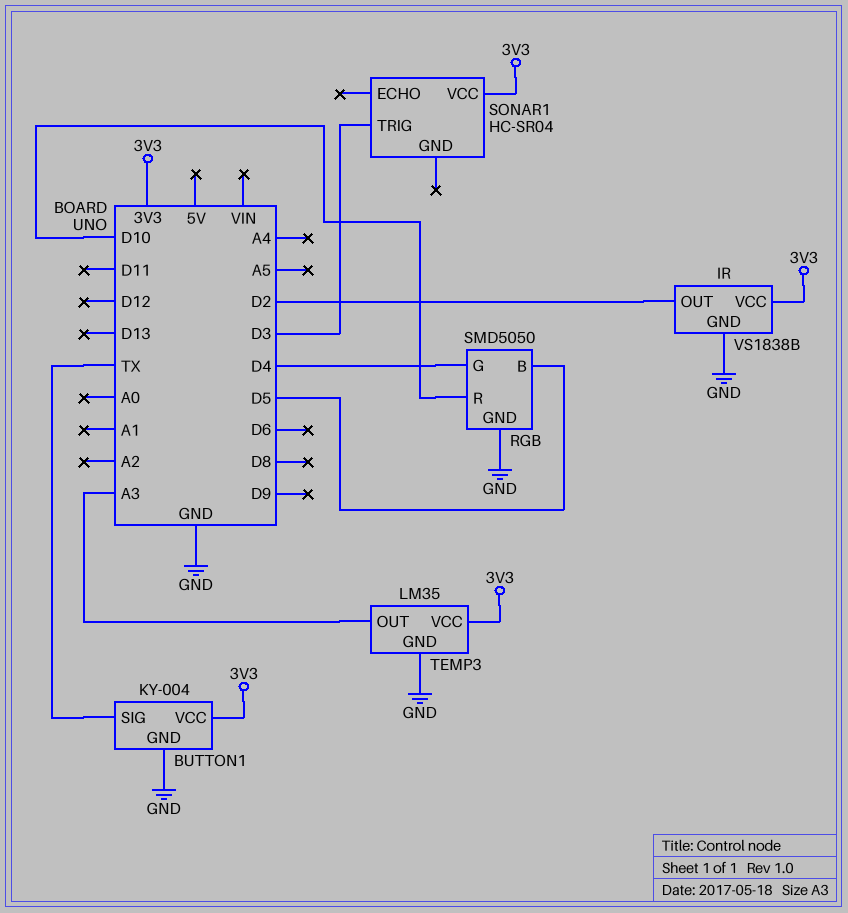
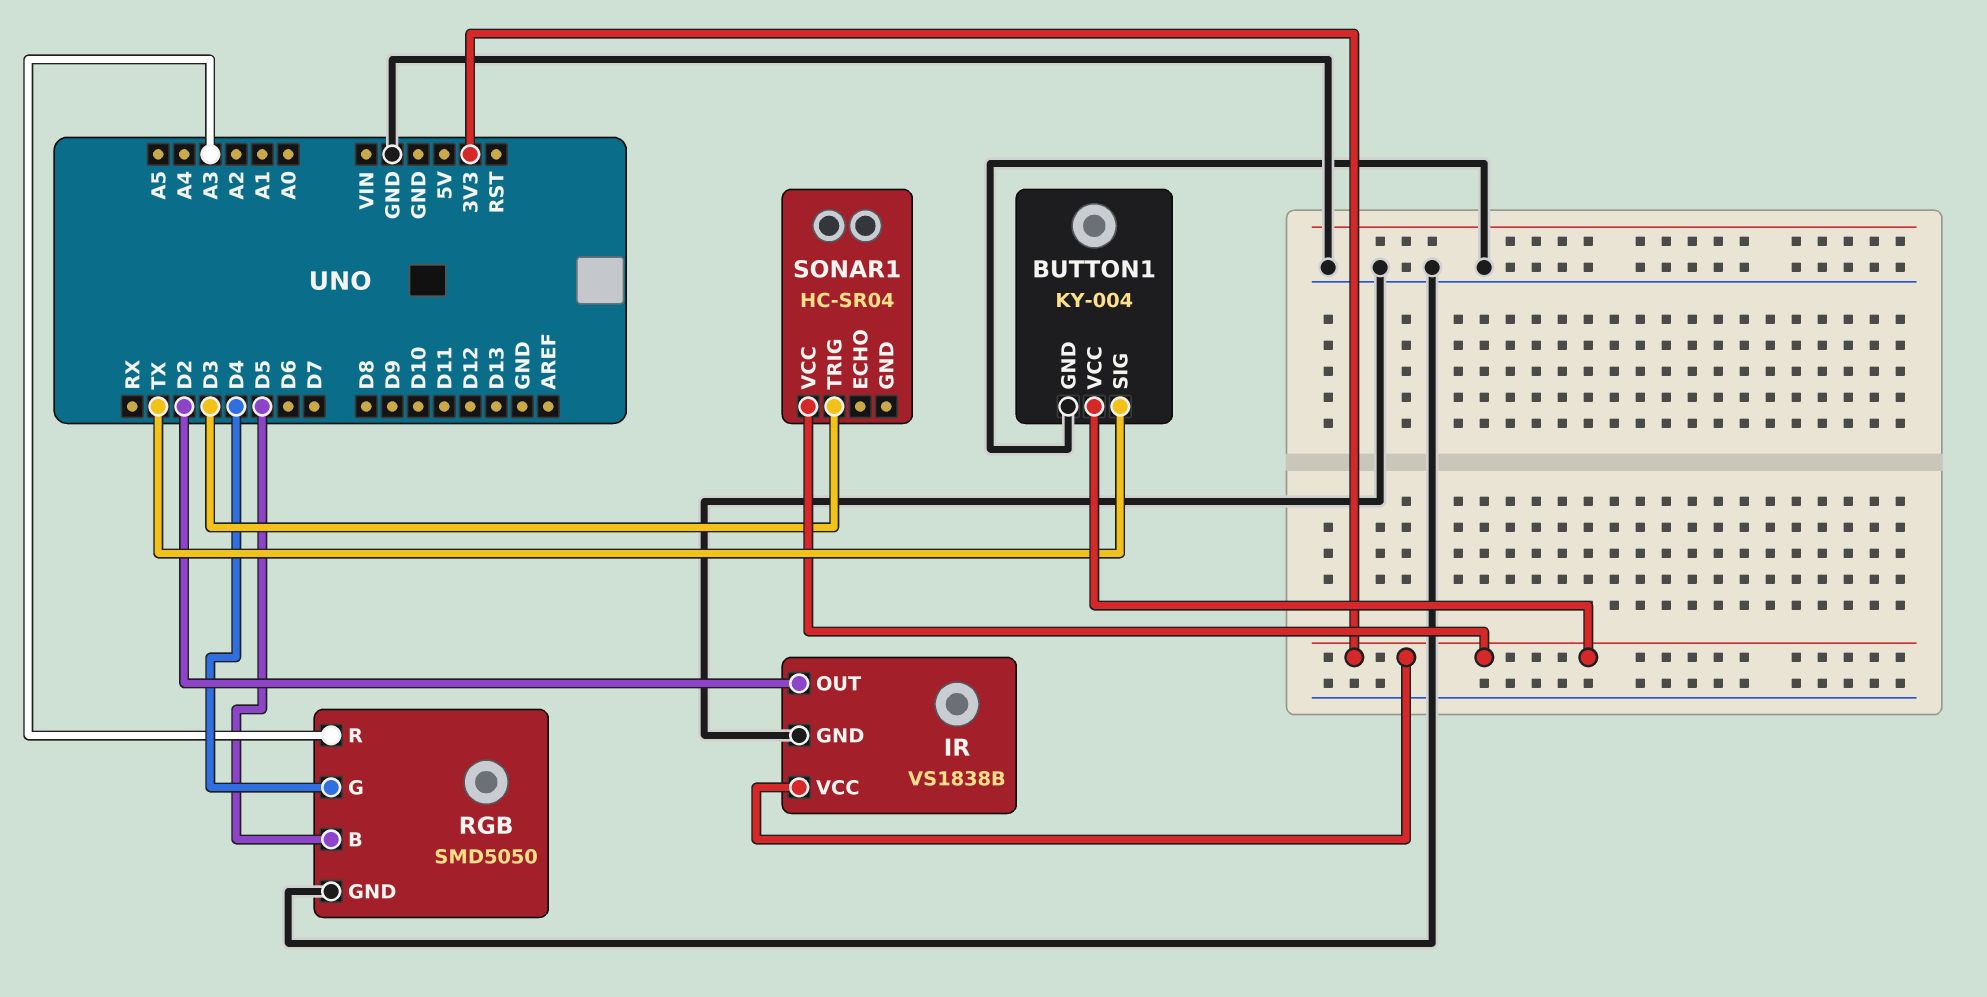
RGB pin R: D10 -> A3
TEMP3: LM35 -> none
TEMP3 pin GND: GND -> none
TEMP3 pin OUT: A3 -> none
TEMP3 pin VCC: 3V3 -> none

